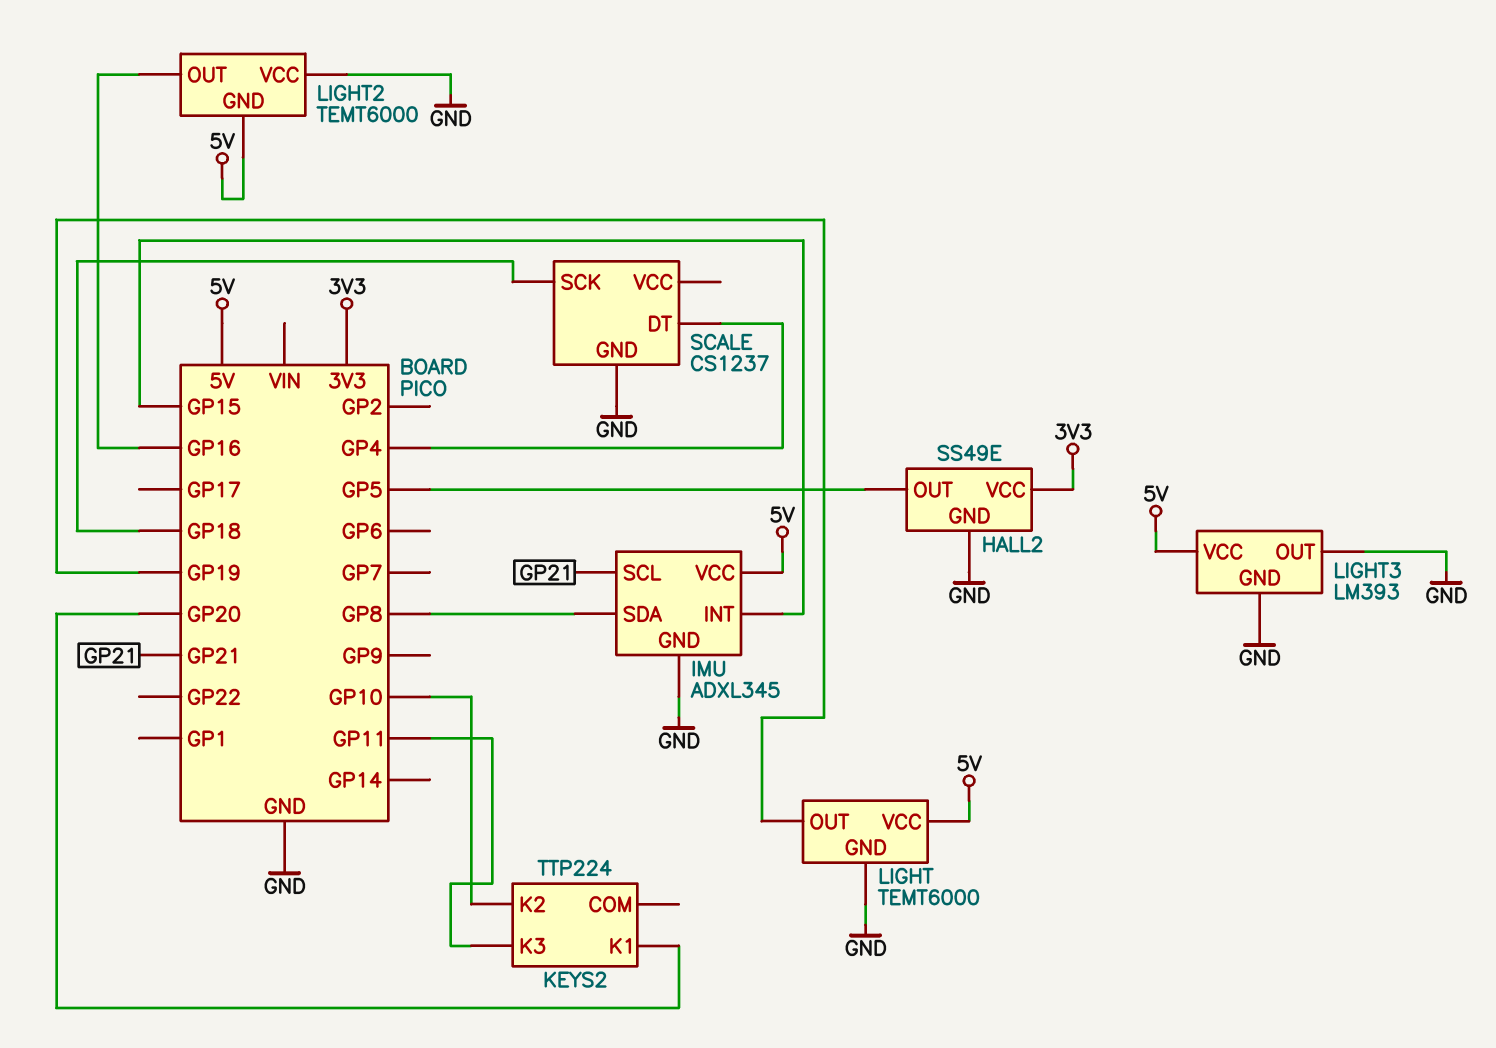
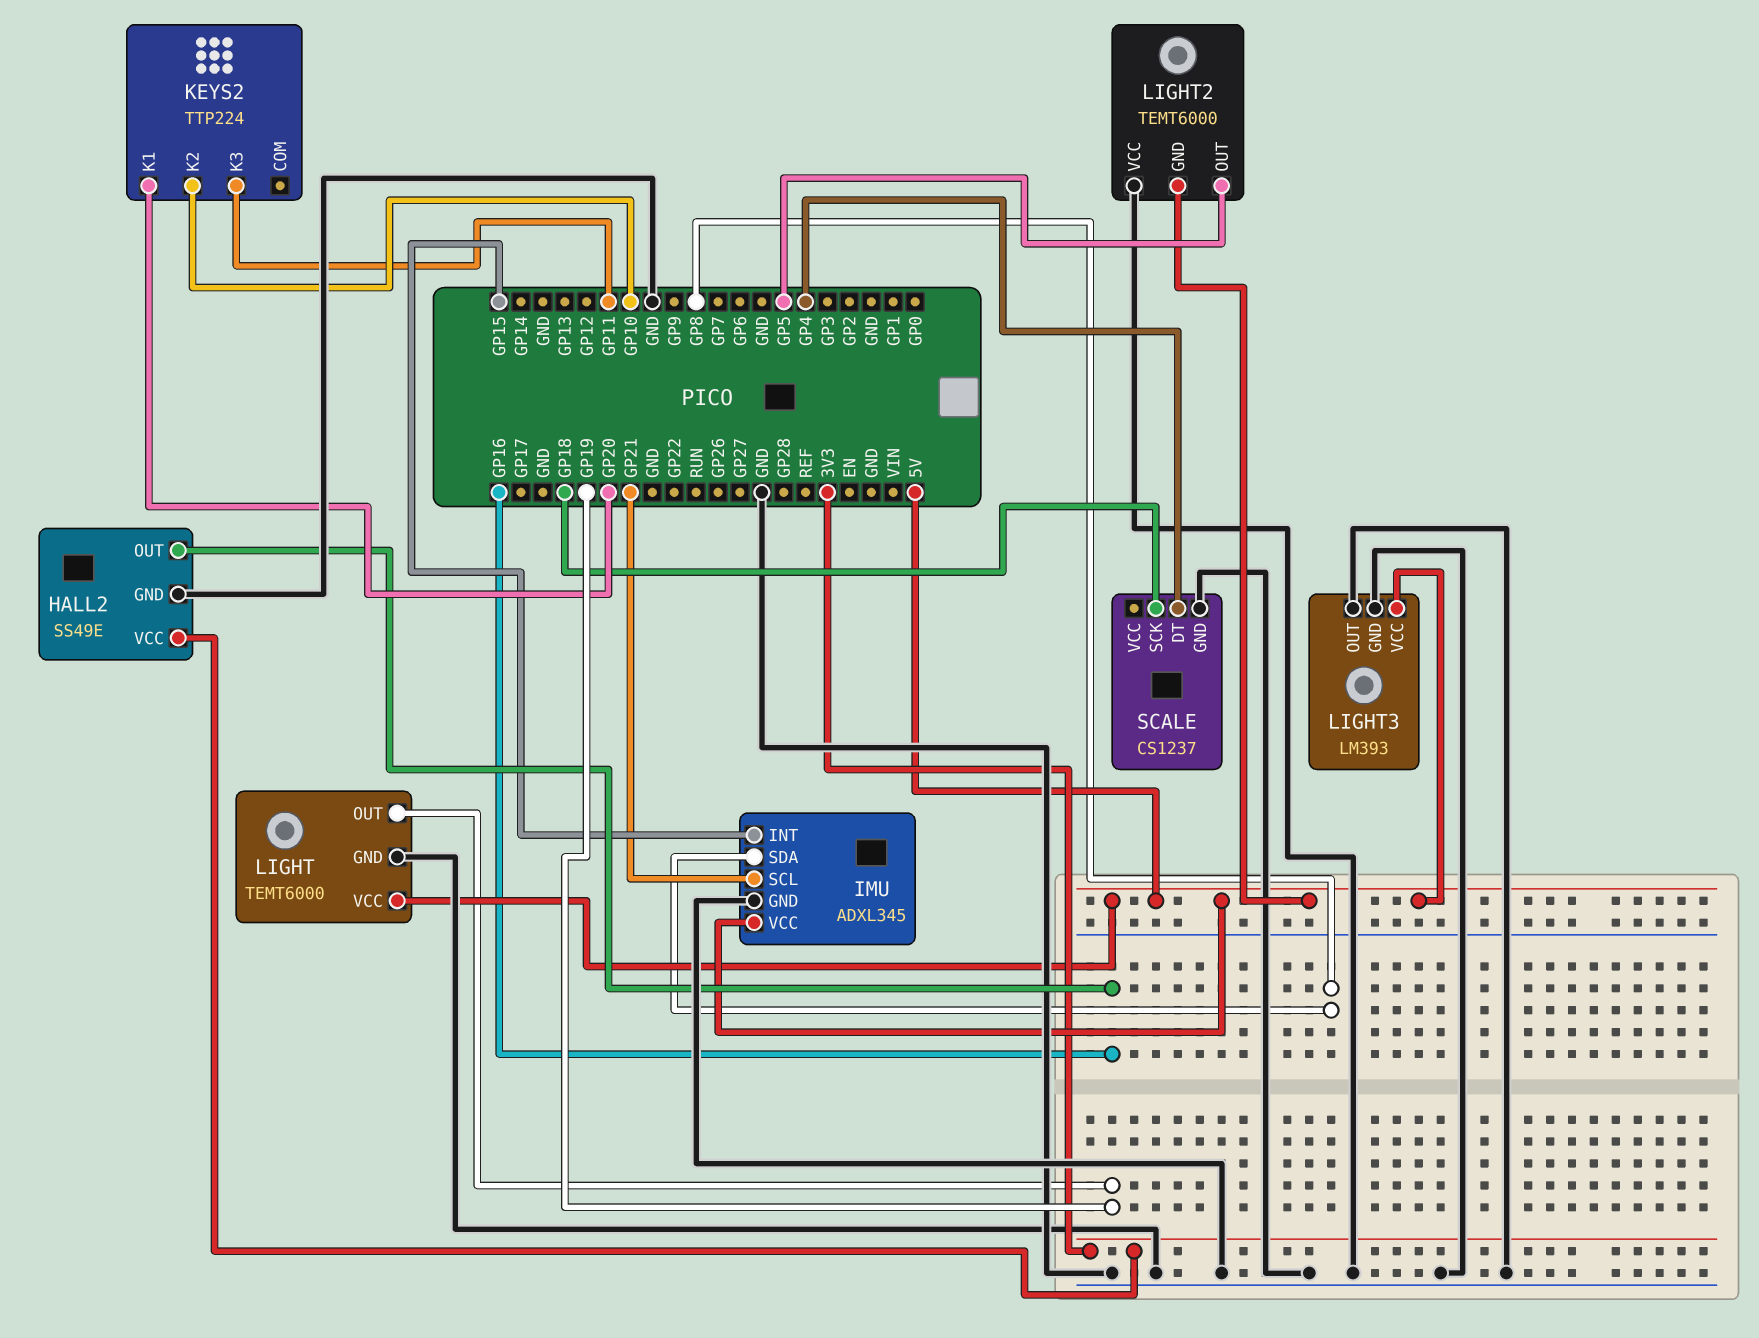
HALL2 pin OUT: GP5 -> GP16
LIGHT2 pin OUT: GP16 -> GP5

